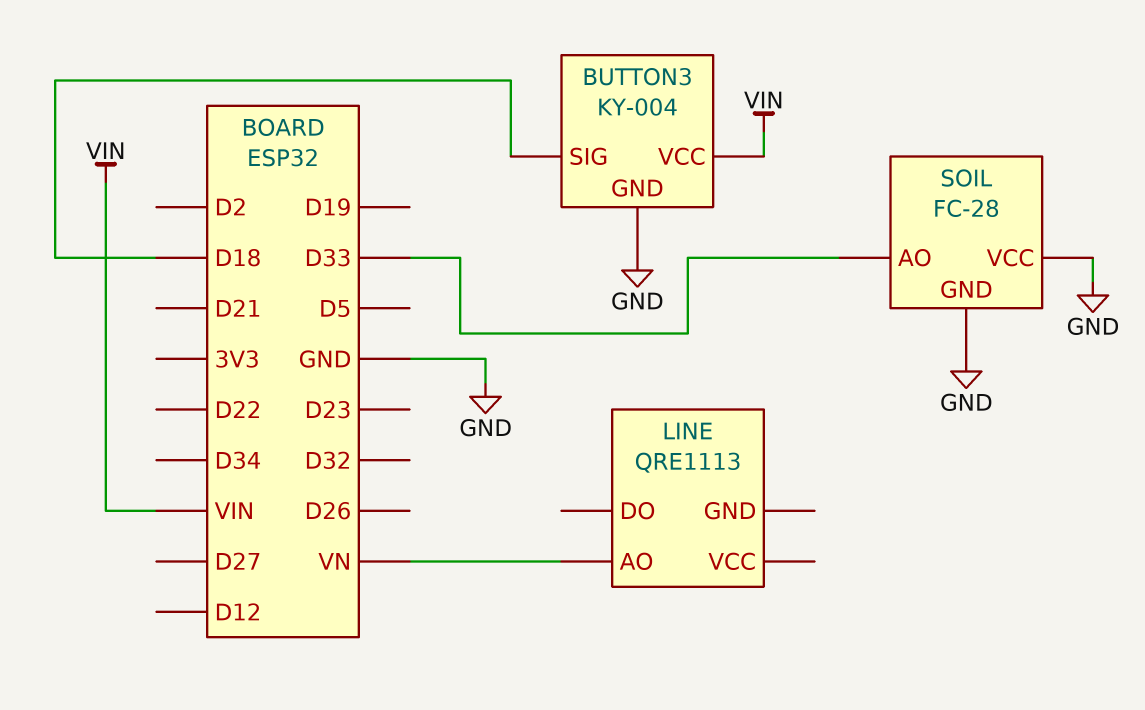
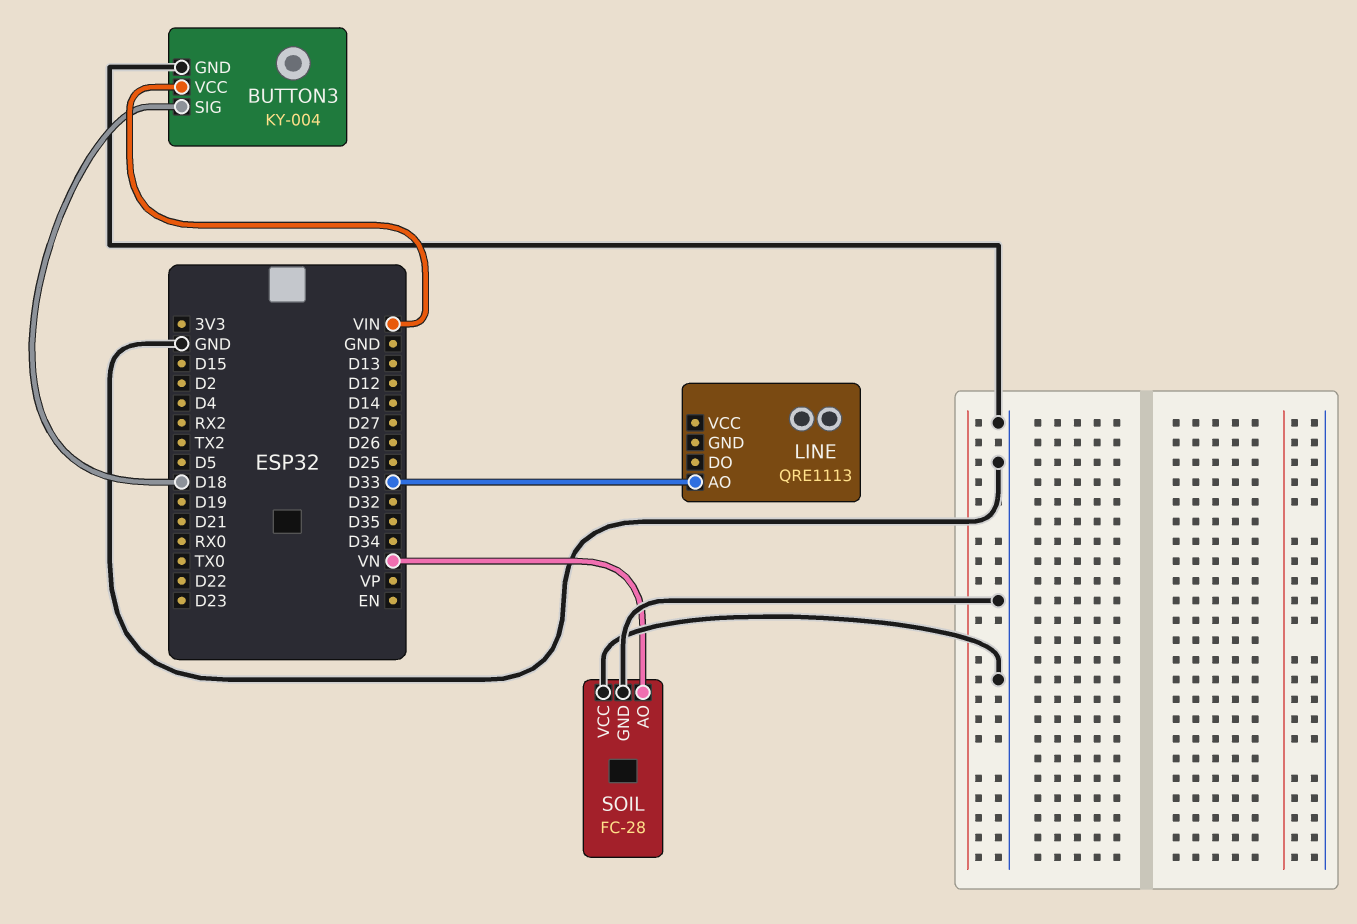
LINE pin AO: VN -> D33
SOIL pin AO: D33 -> VN

